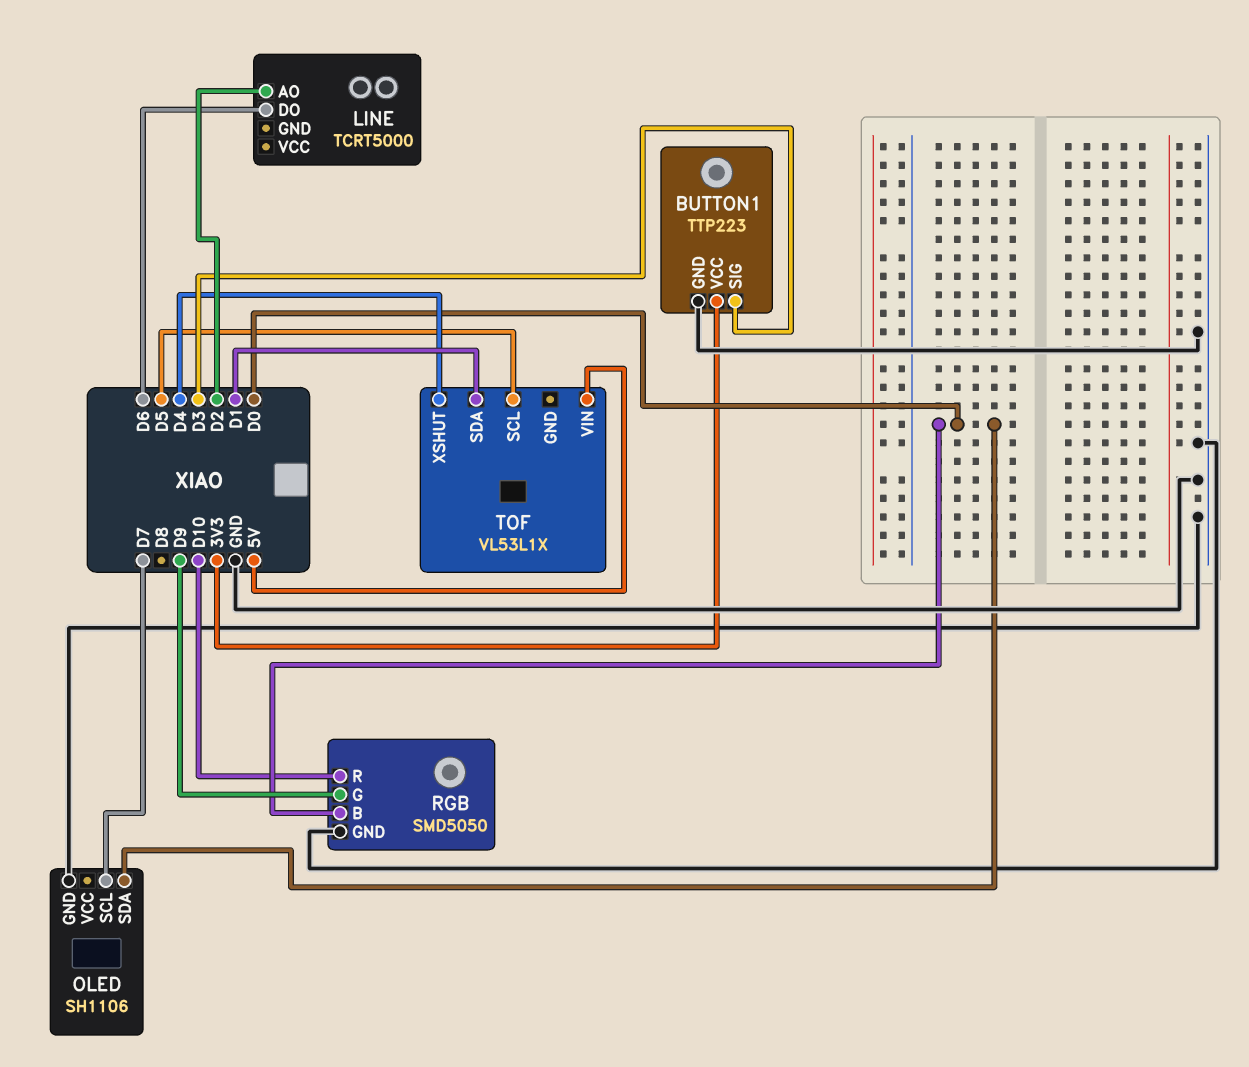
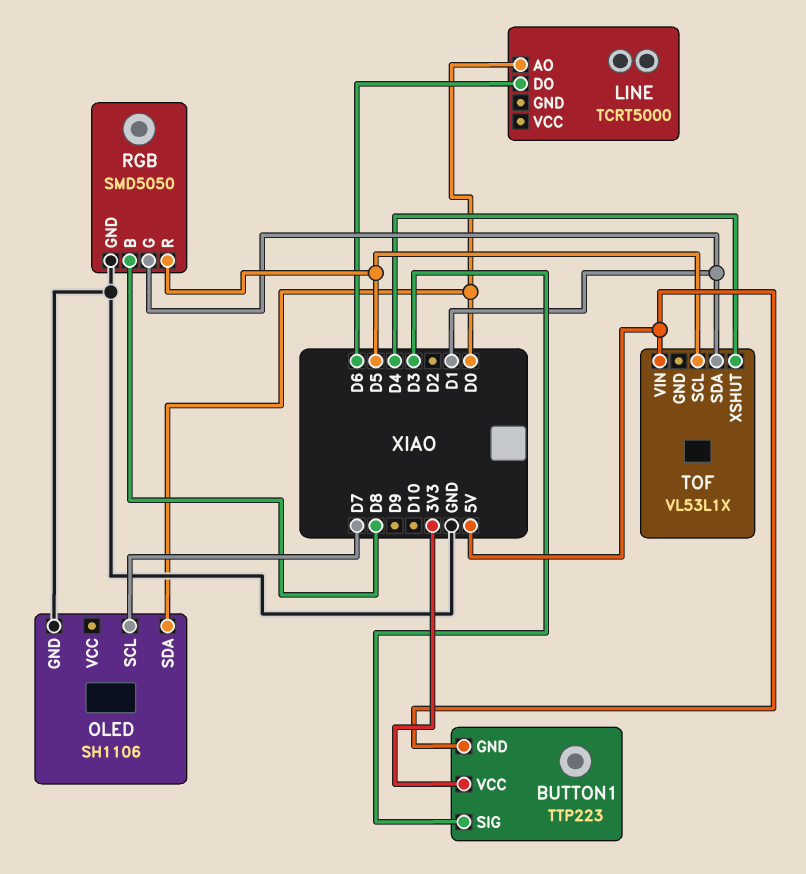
BUTTON1 pin GND: GND -> 5V
LINE pin AO: D2 -> D0
RGB pin B: D0 -> D8
RGB pin G: D9 -> D1
RGB pin R: D10 -> D5

